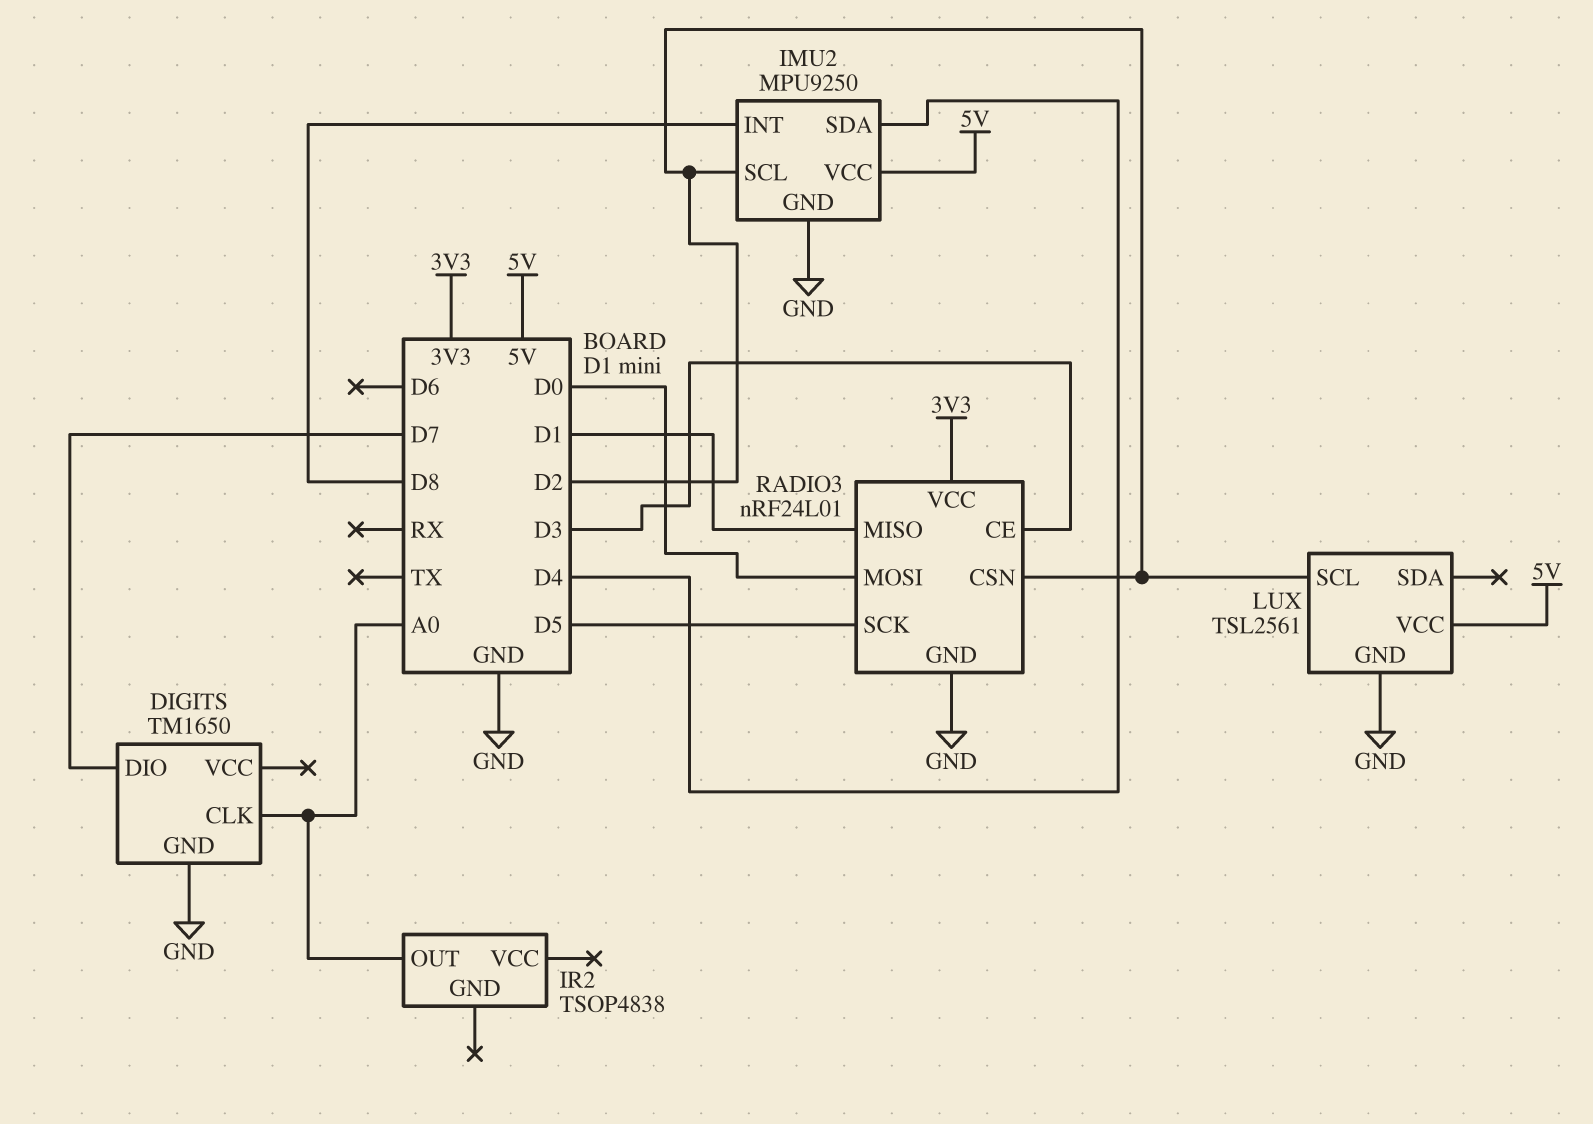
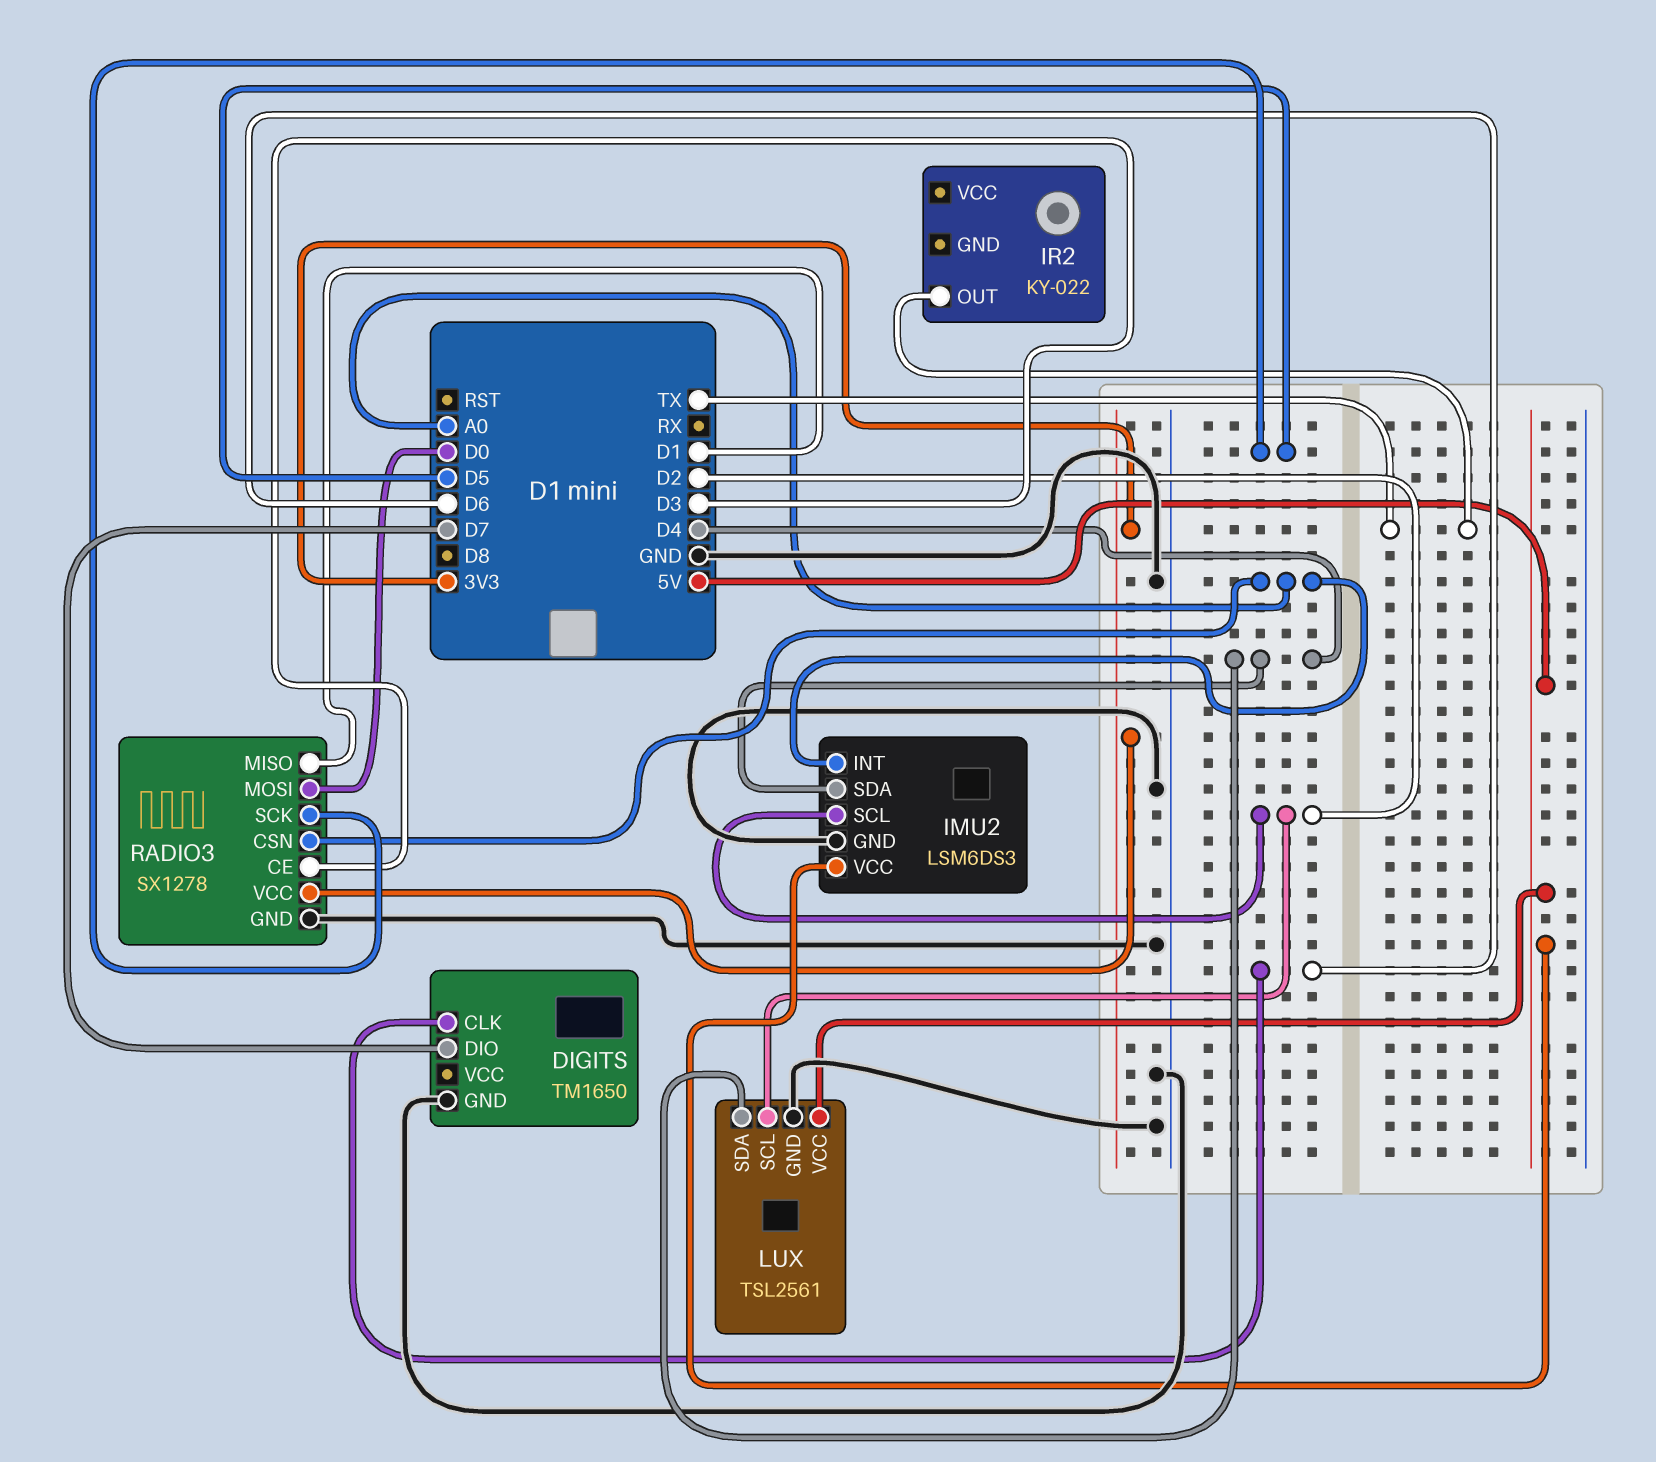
DIGITS pin CLK: A0 -> D6
IMU2: MPU9250 -> LSM6DS3
IMU2 pin INT: D8 -> A0
IR2: TSOP4838 -> KY-022
IR2 pin OUT: A0 -> TX
LUX pin SDA: none -> D4
RADIO3: nRF24L01 -> SX1278
RADIO3 pin CSN: D2 -> A0

